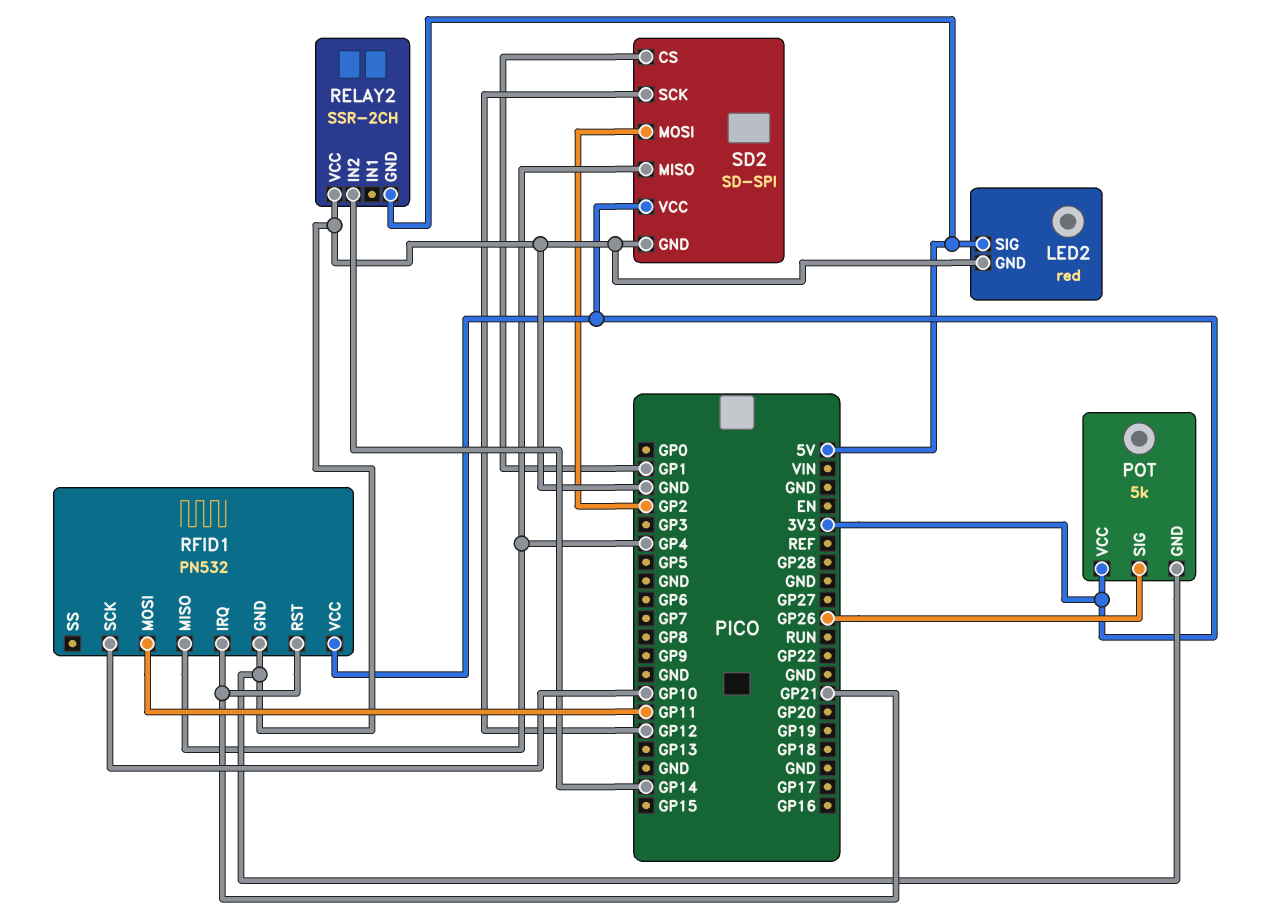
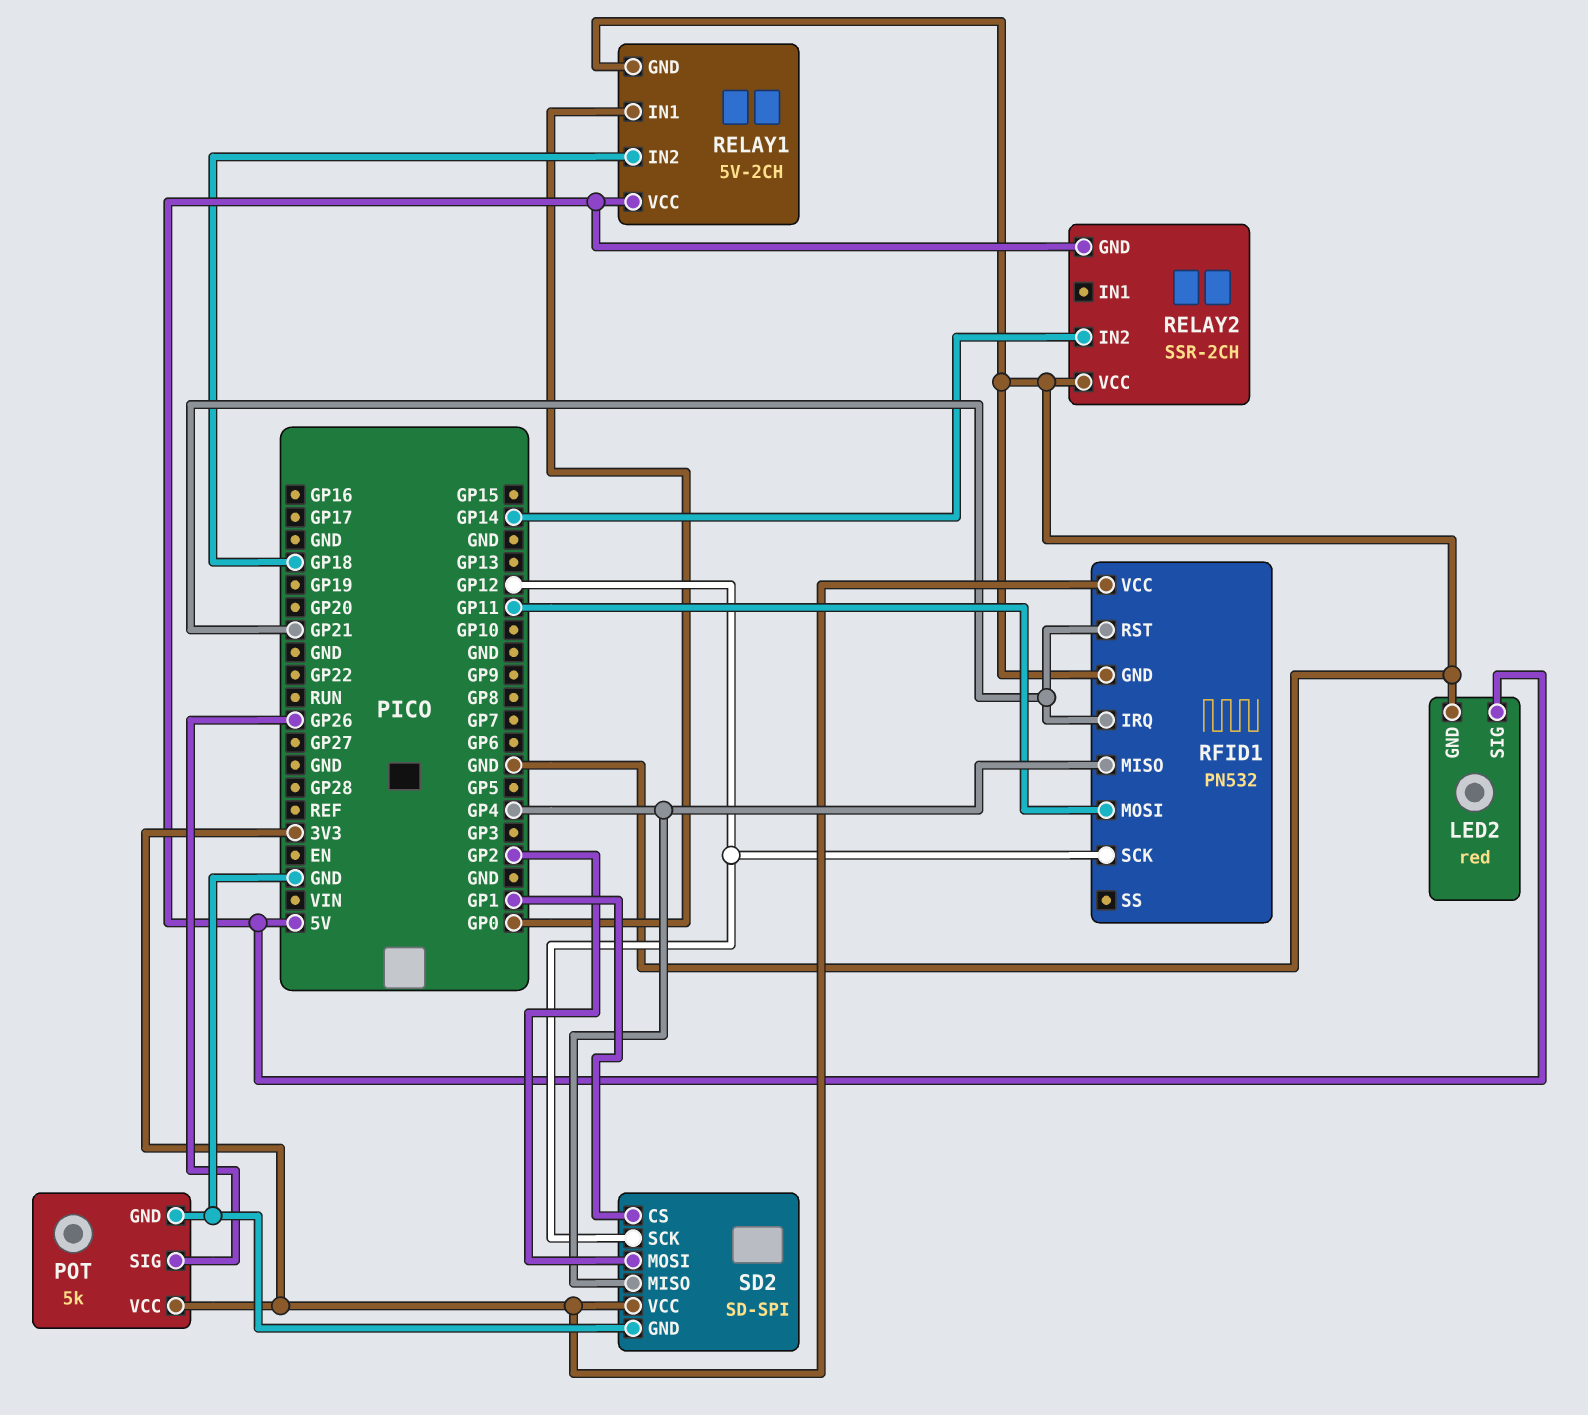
RELAY1: none -> 5V-2CH
RELAY1 pin GND: none -> GND
RELAY1 pin IN1: none -> GP0
RELAY1 pin IN2: none -> GP18
RELAY1 pin VCC: none -> 5V
RFID1 pin SCK: GP10 -> GP12

